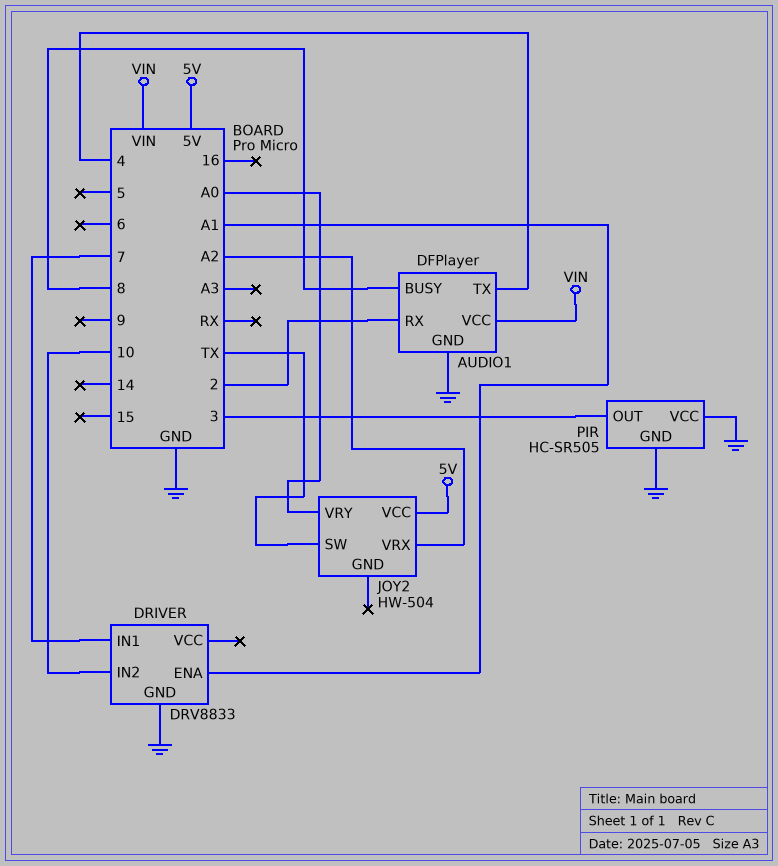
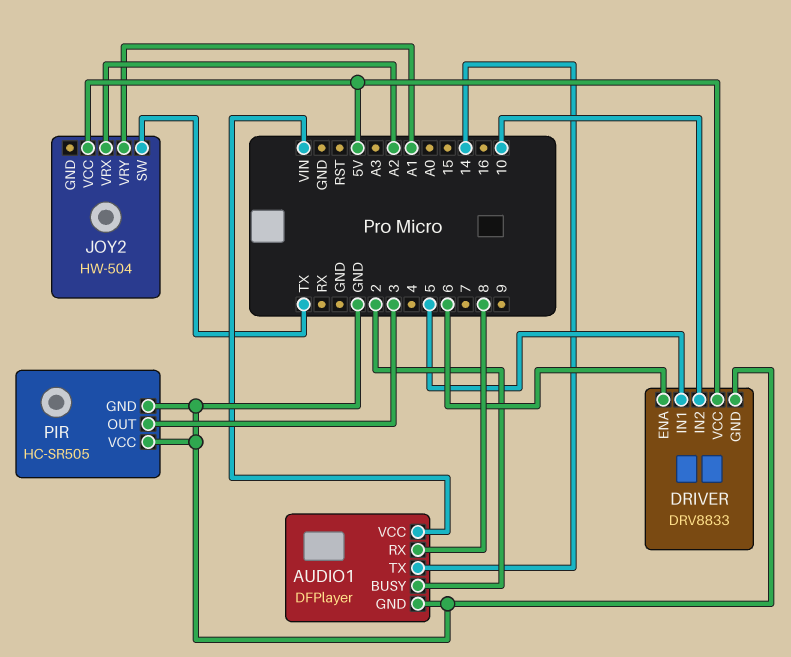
AUDIO1 pin BUSY: 8 -> 2
AUDIO1 pin RX: 2 -> 8
AUDIO1 pin TX: 4 -> 14
DRIVER pin ENA: A1 -> 6
DRIVER pin IN1: 7 -> 5
DRIVER pin VCC: none -> 5V
JOY2 pin VRY: A0 -> A1

